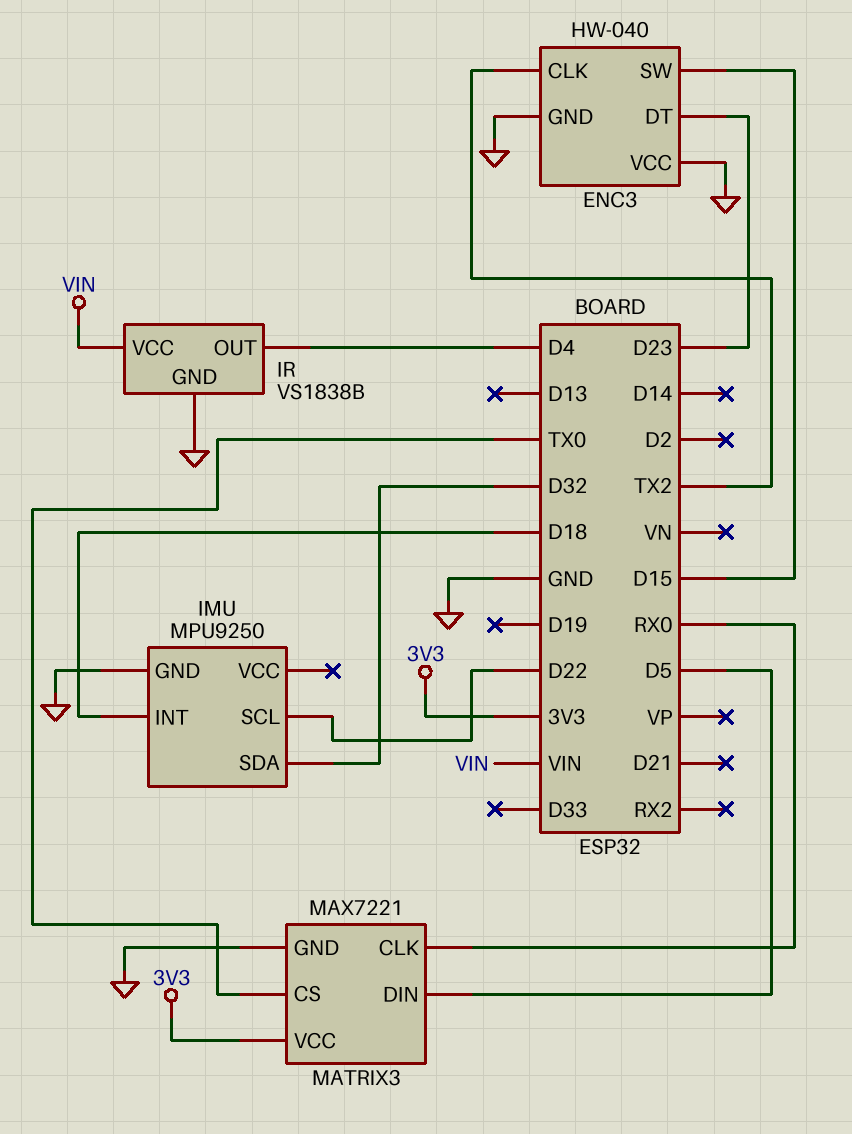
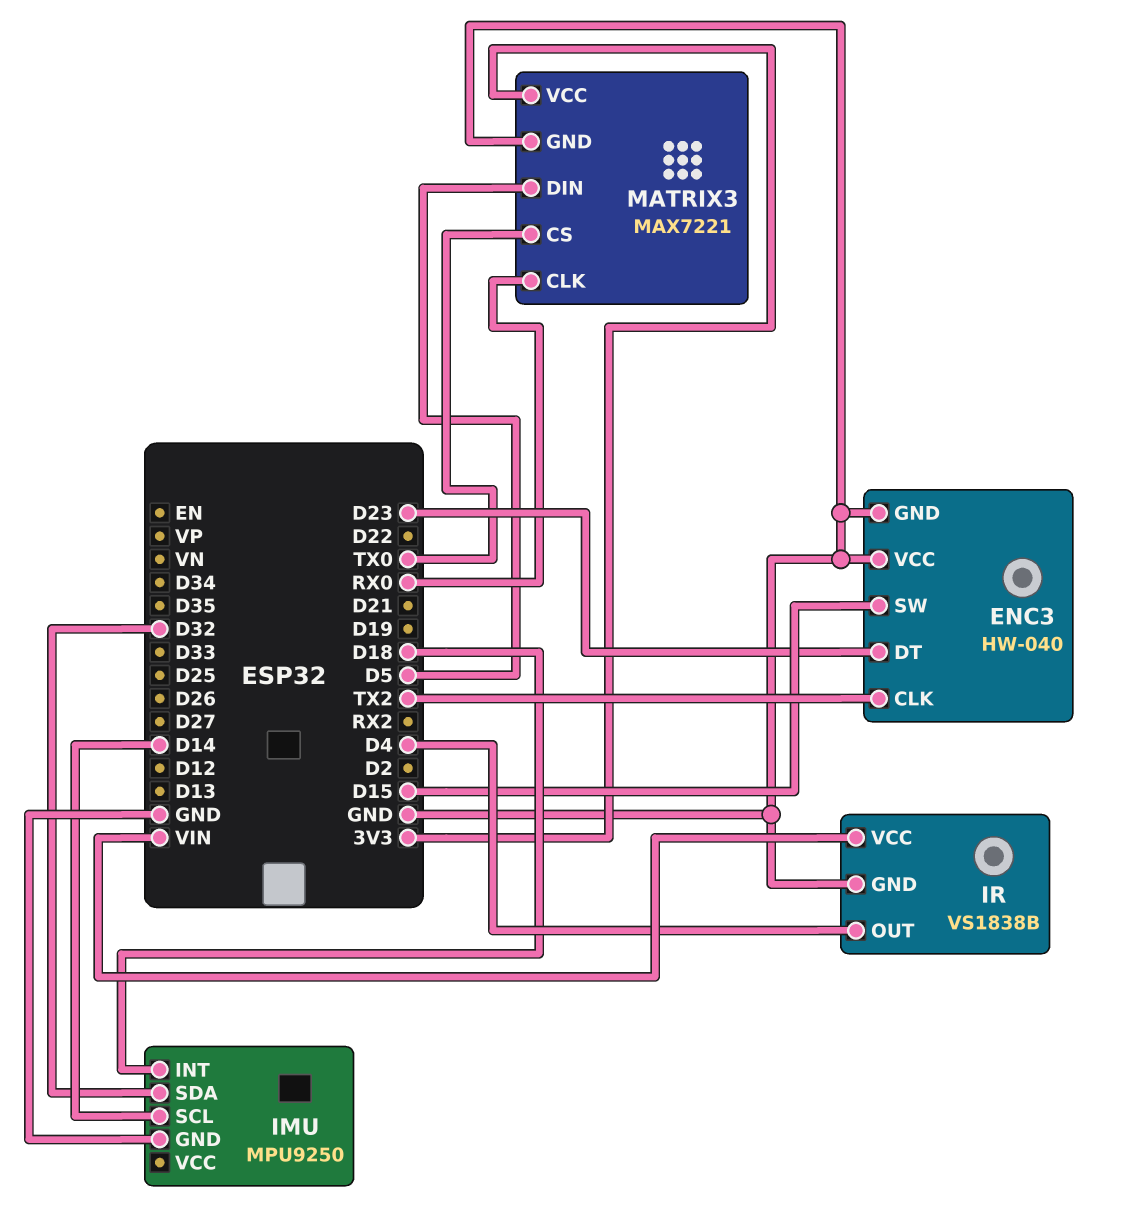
IMU pin SCL: D22 -> D14

